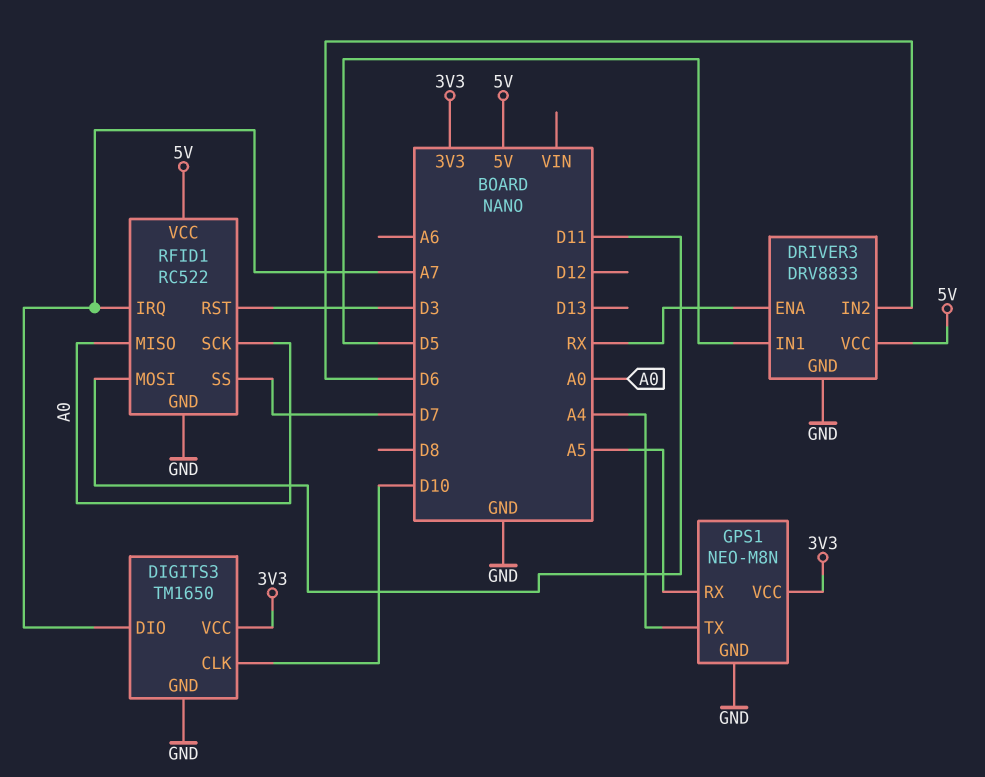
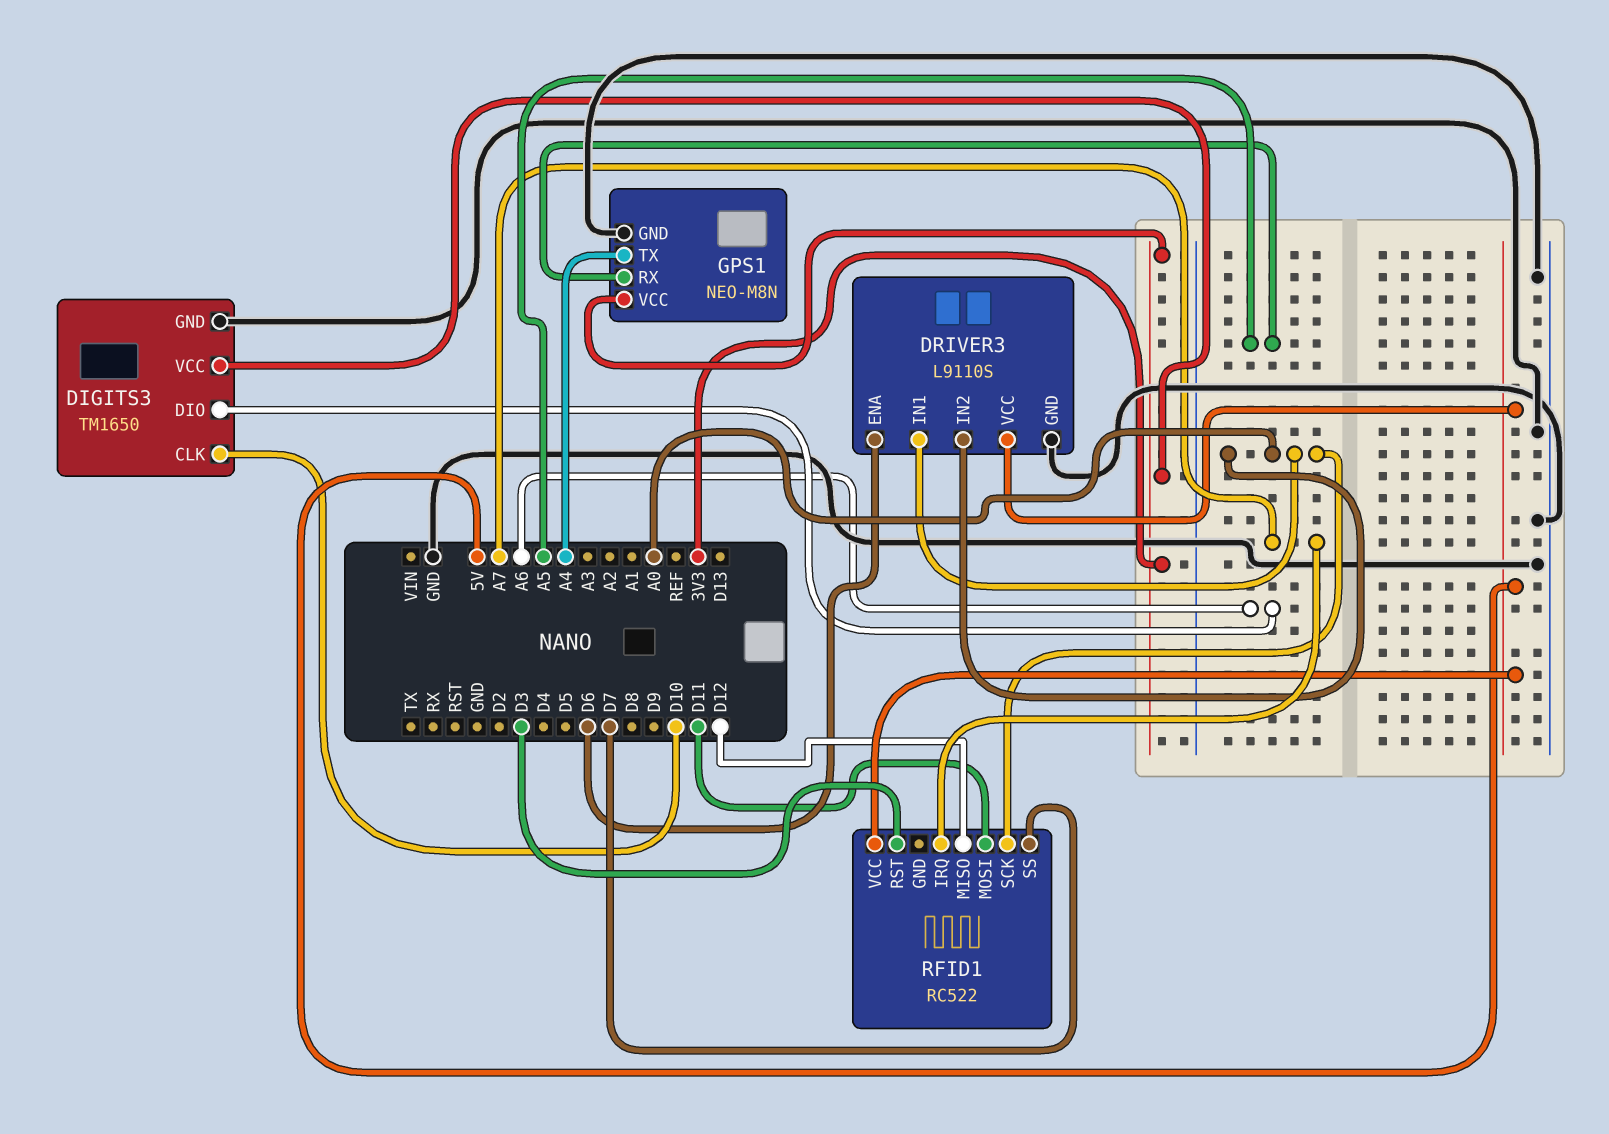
DIGITS3 pin DIO: A7 -> A6
DRIVER3: DRV8833 -> L9110S
DRIVER3 pin ENA: RX -> D6
DRIVER3 pin IN1: D5 -> A0
DRIVER3 pin IN2: D6 -> A0
RFID1 pin GND: GND -> none
RFID1 pin MISO: A0 -> D12

